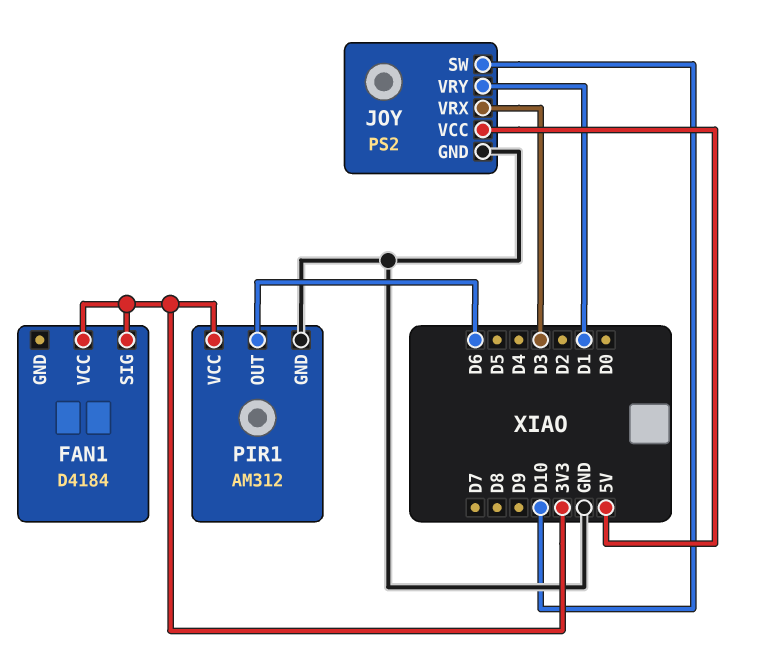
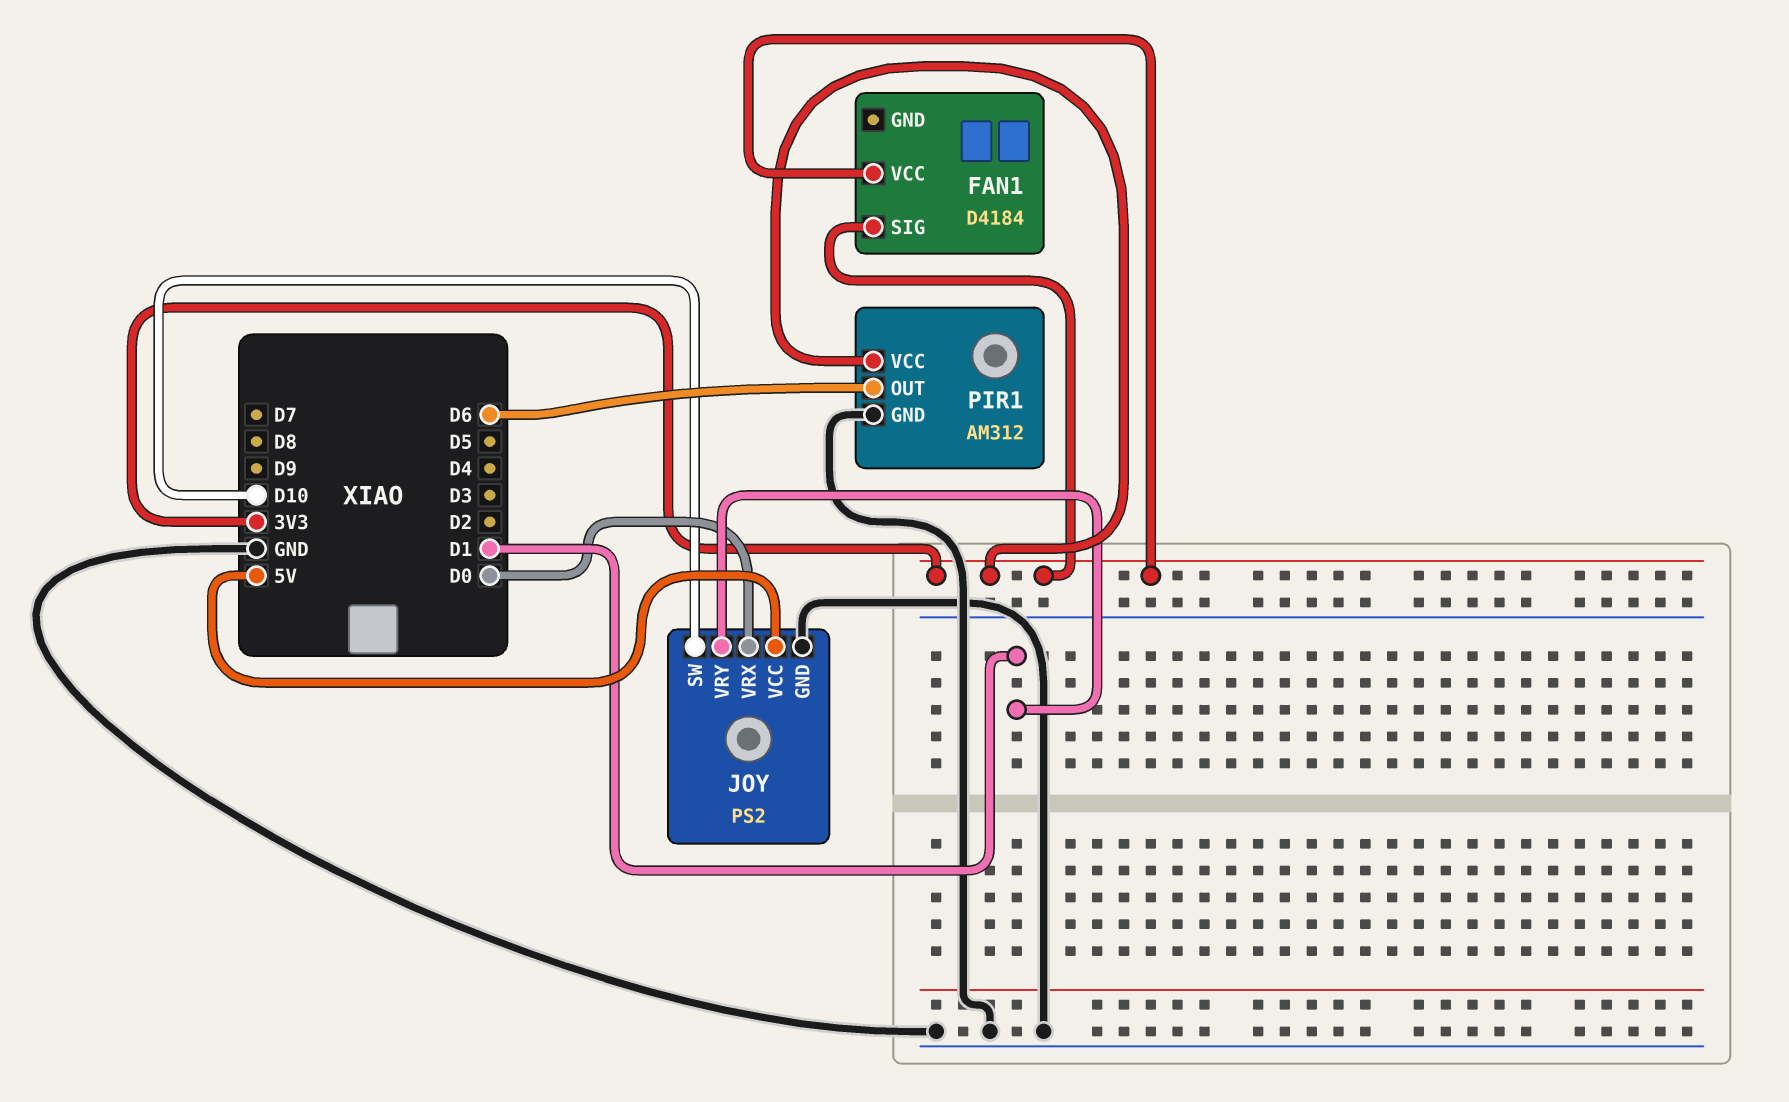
JOY pin VRX: D3 -> D0

